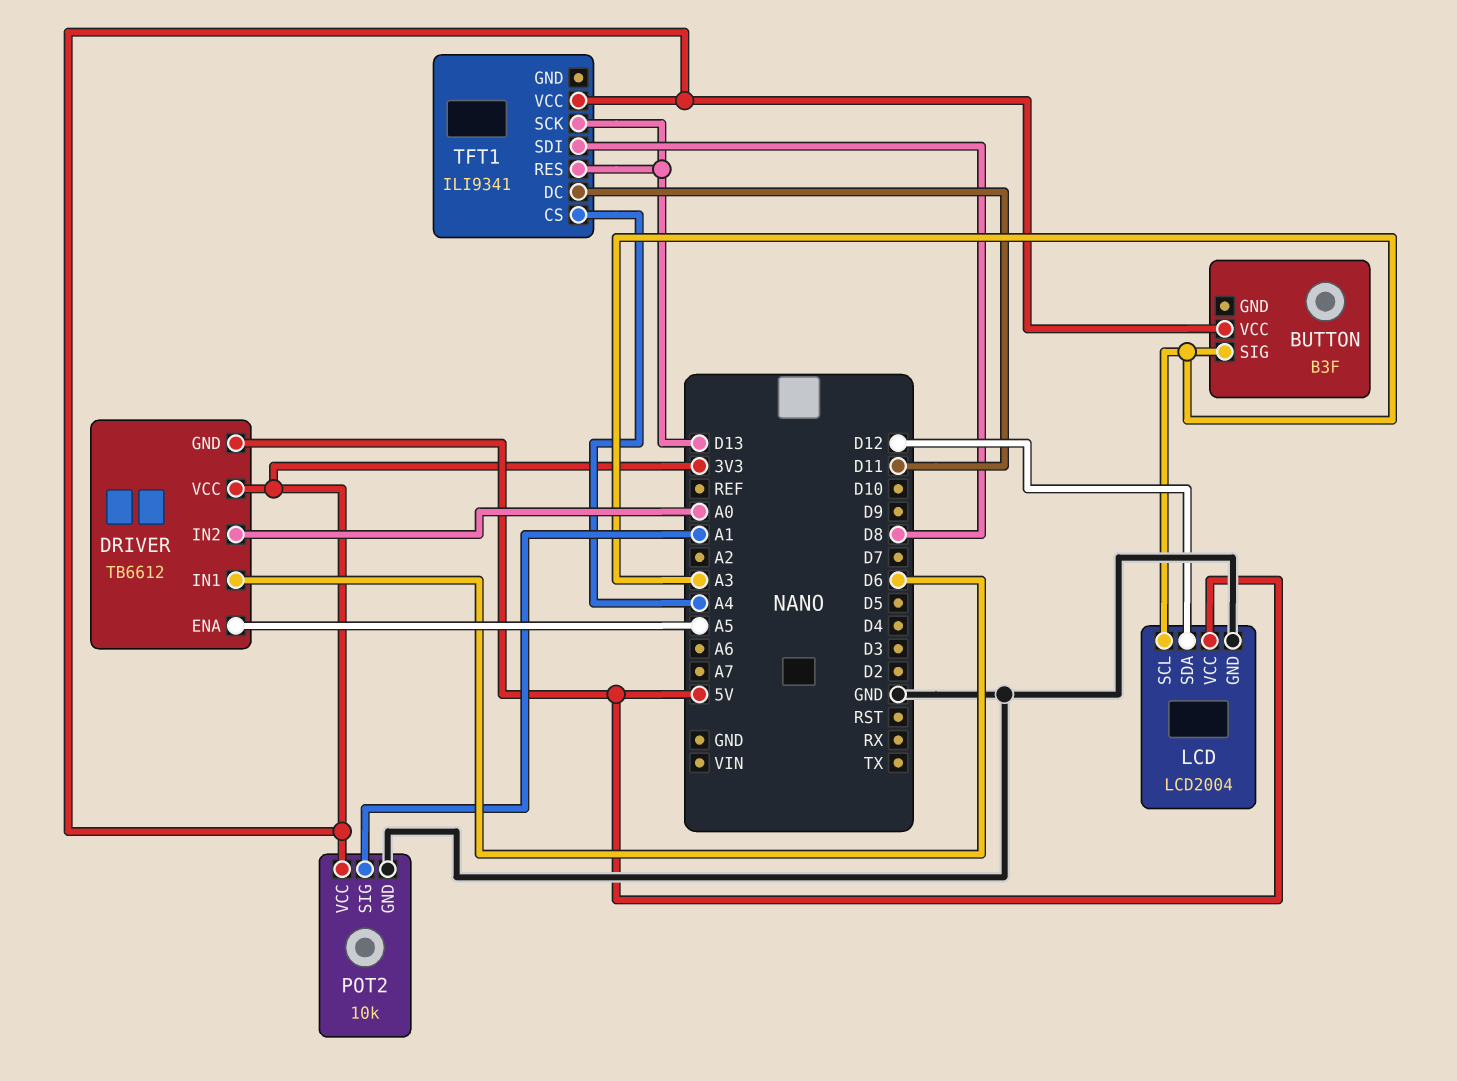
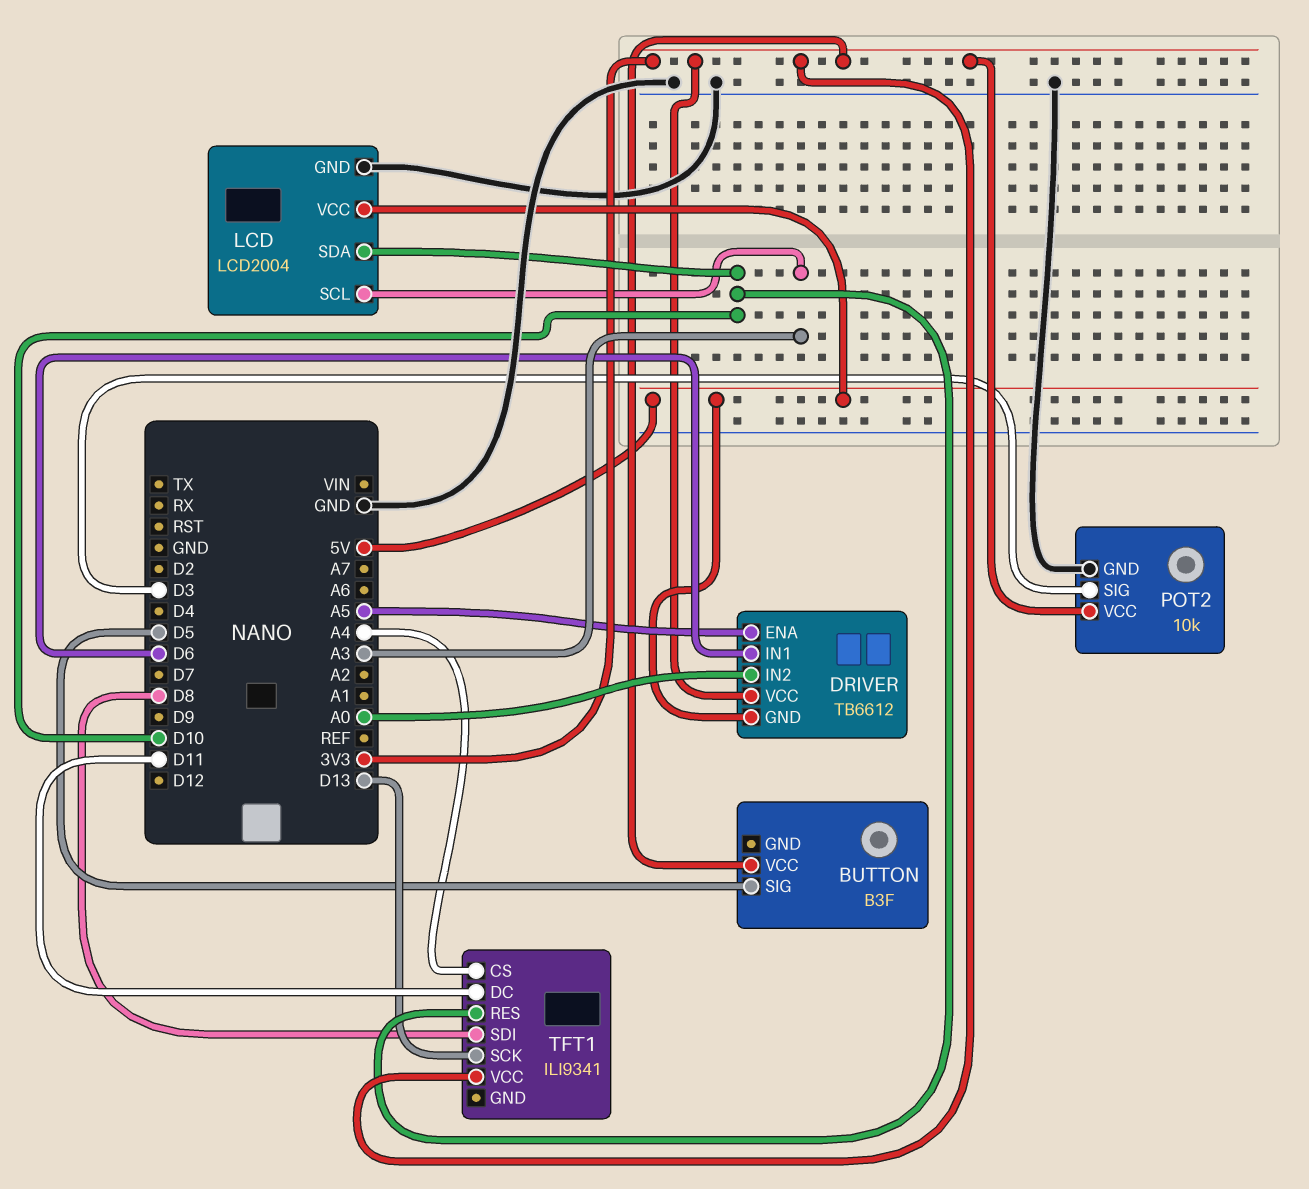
BUTTON pin SIG: A3 -> D5
LCD pin SDA: D12 -> D10
POT2 pin SIG: A1 -> D3
TFT1 pin RES: D13 -> D10

